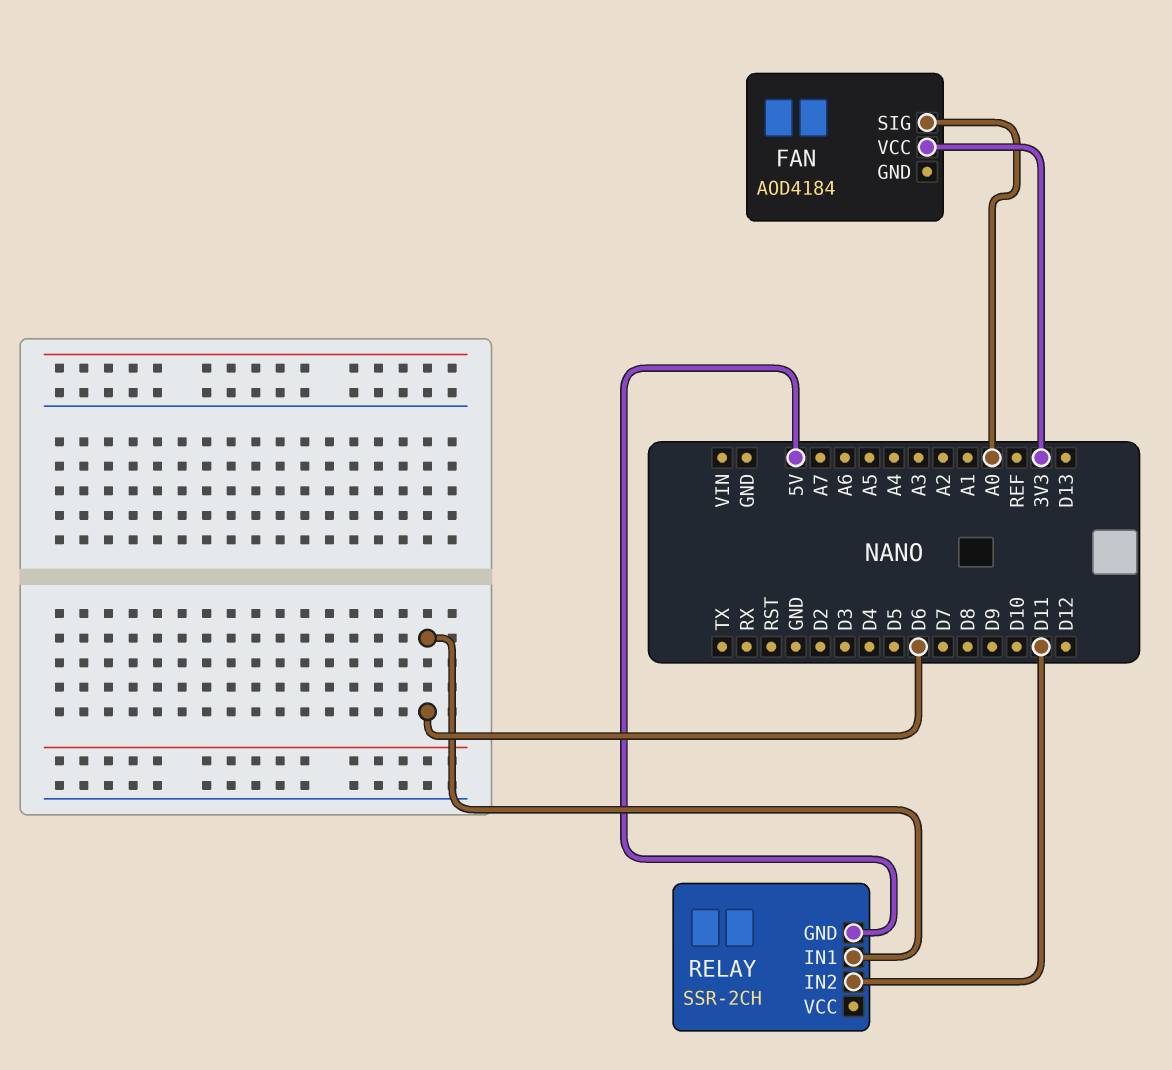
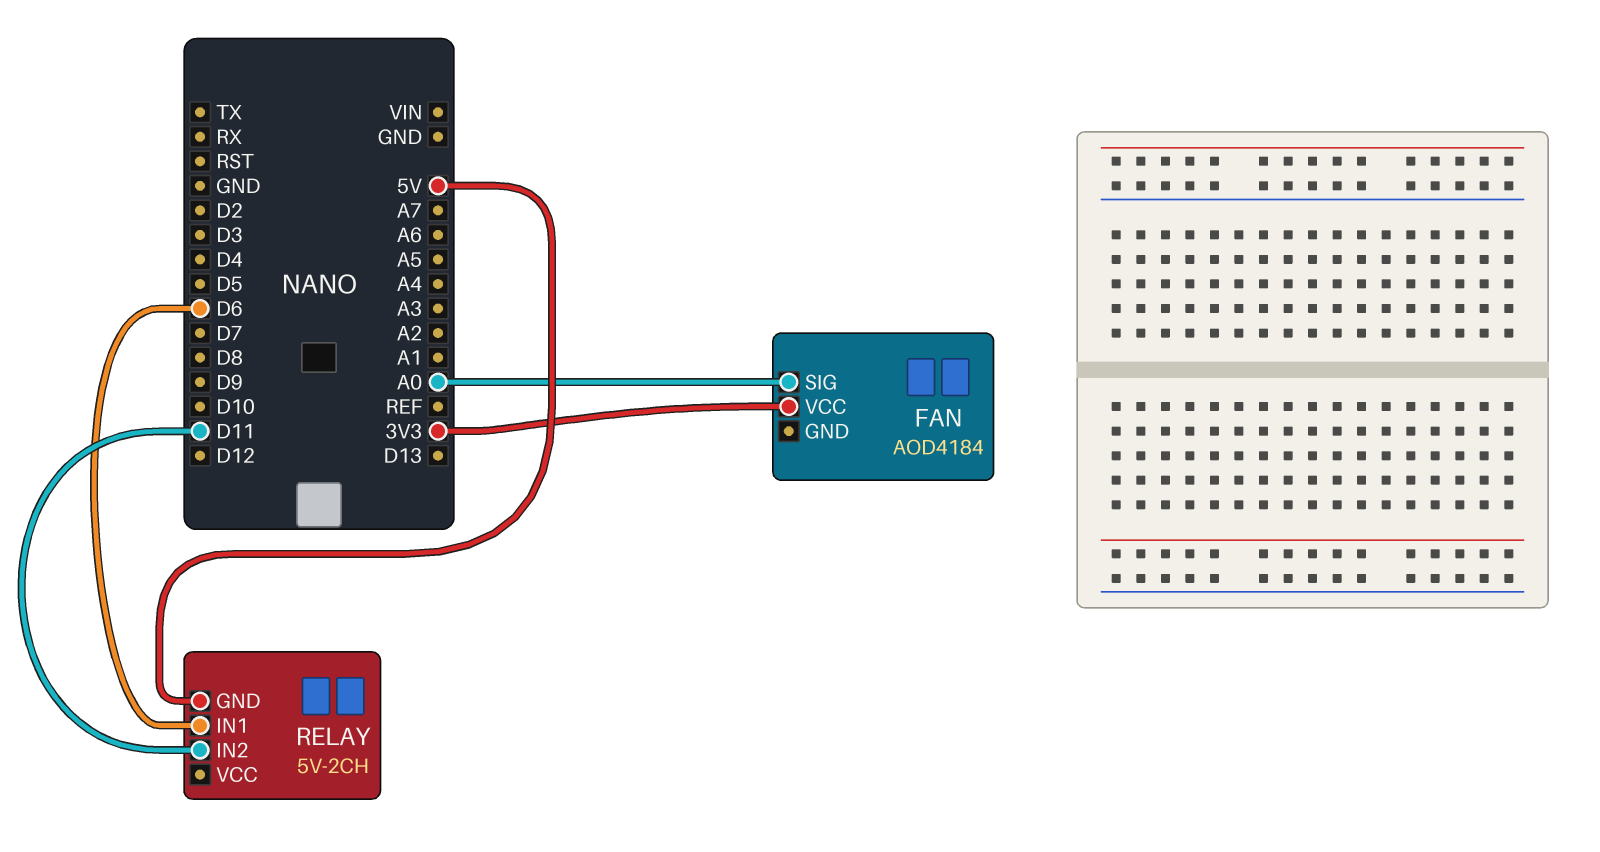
RELAY: SSR-2CH -> 5V-2CH

